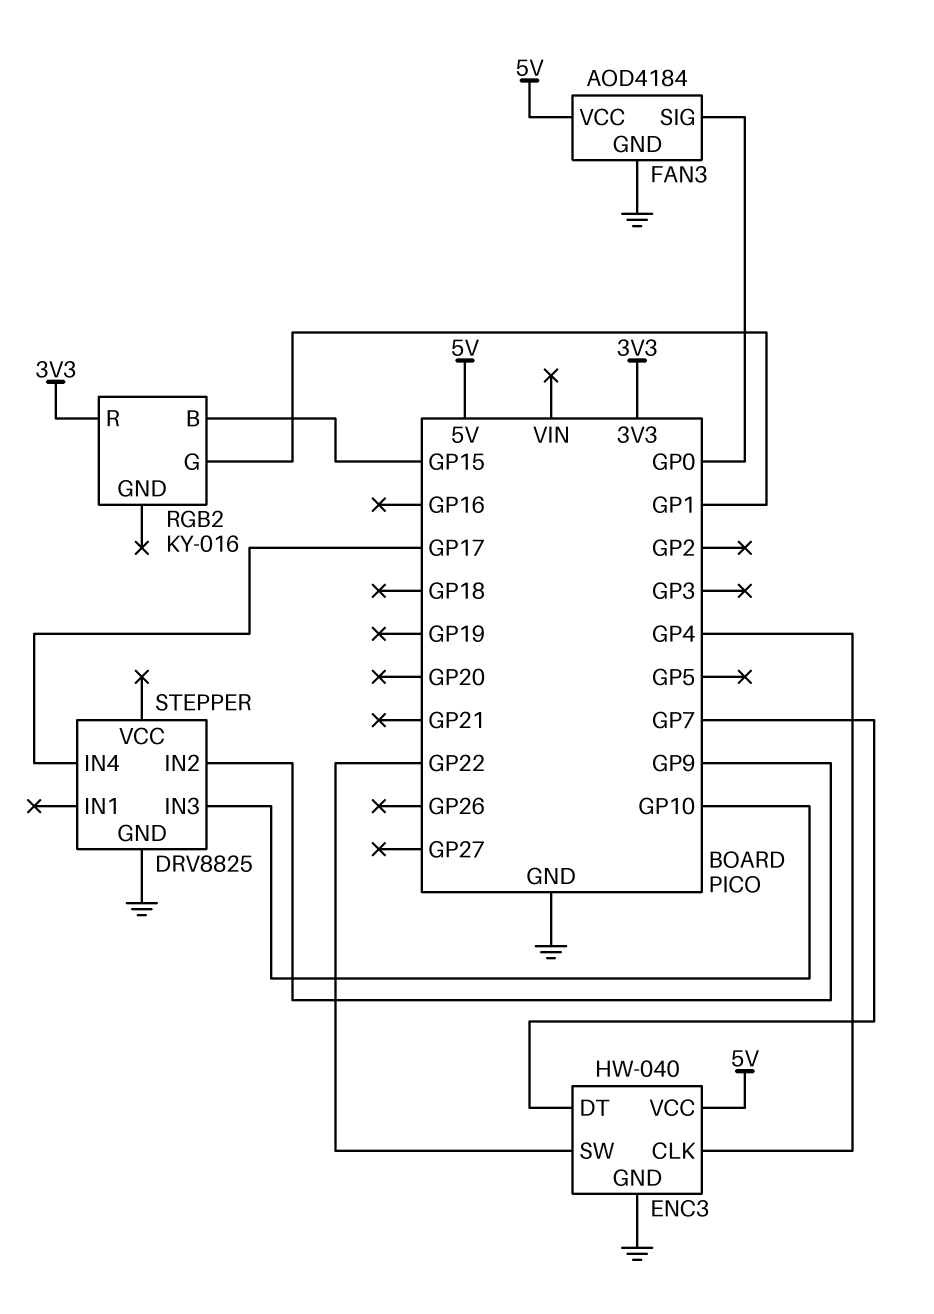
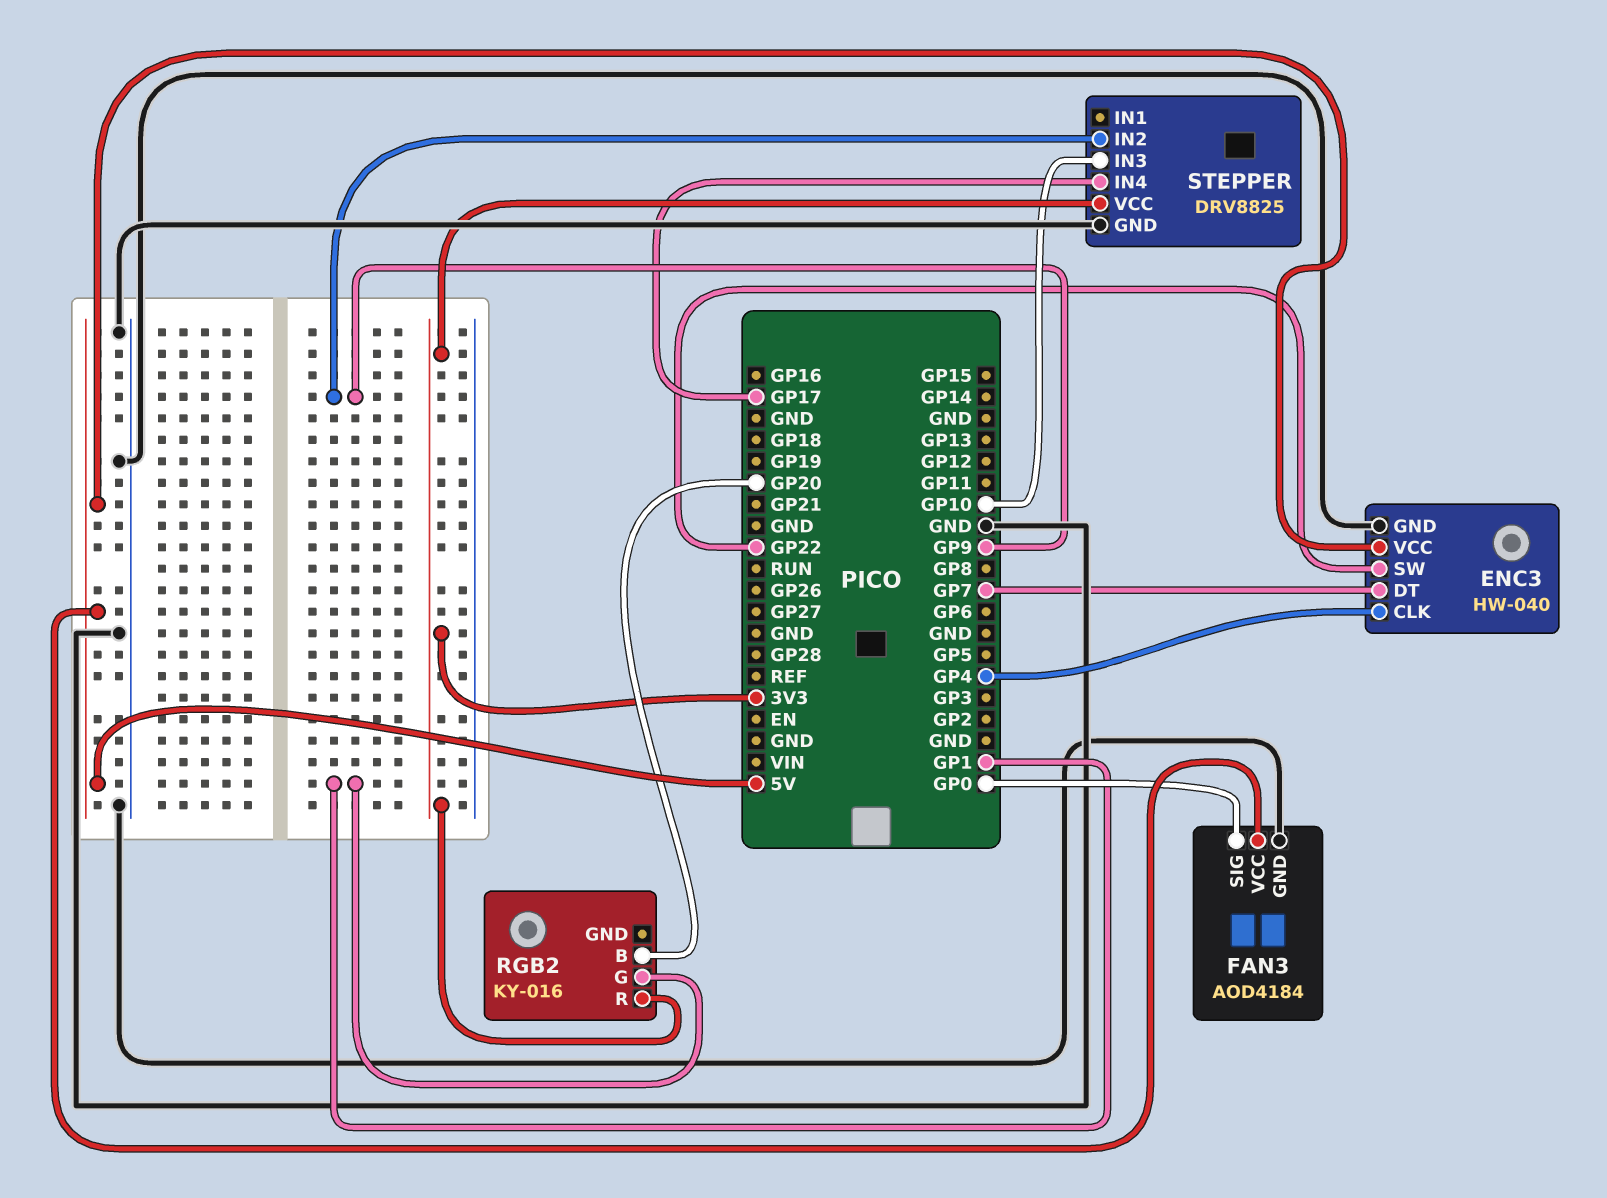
RGB2 pin B: GP15 -> GP20
STEPPER pin VCC: none -> 3V3

